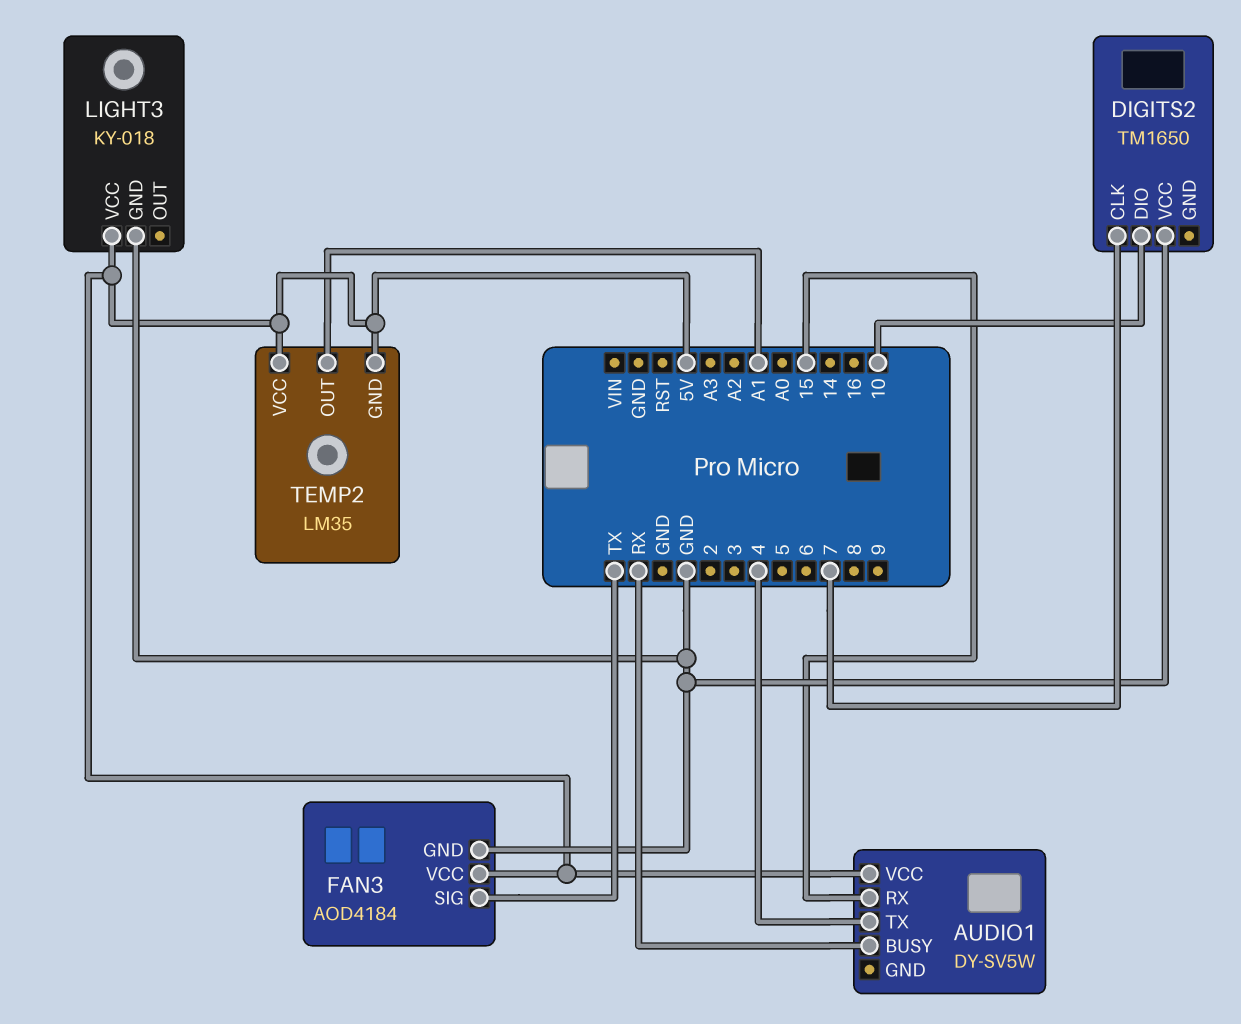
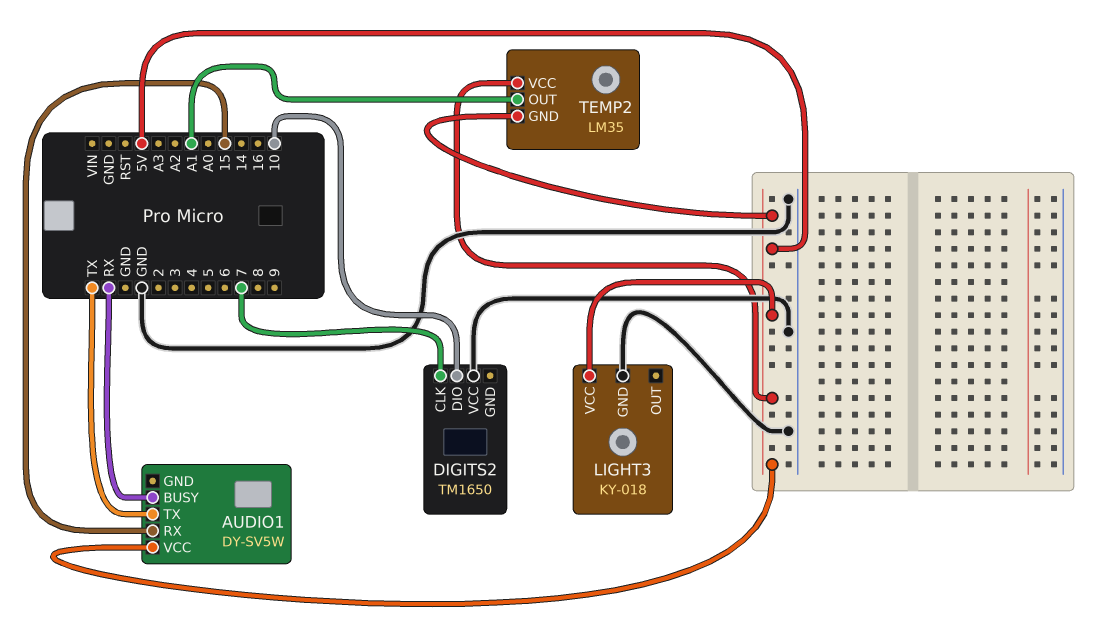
AUDIO1 pin TX: 4 -> TX
FAN3: AOD4184 -> none
FAN3 pin GND: GND -> none
FAN3 pin SIG: TX -> none
FAN3 pin VCC: 5V -> none

